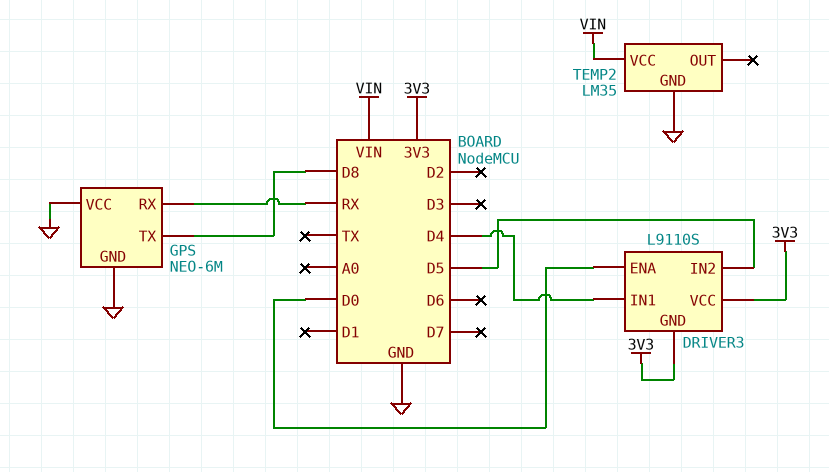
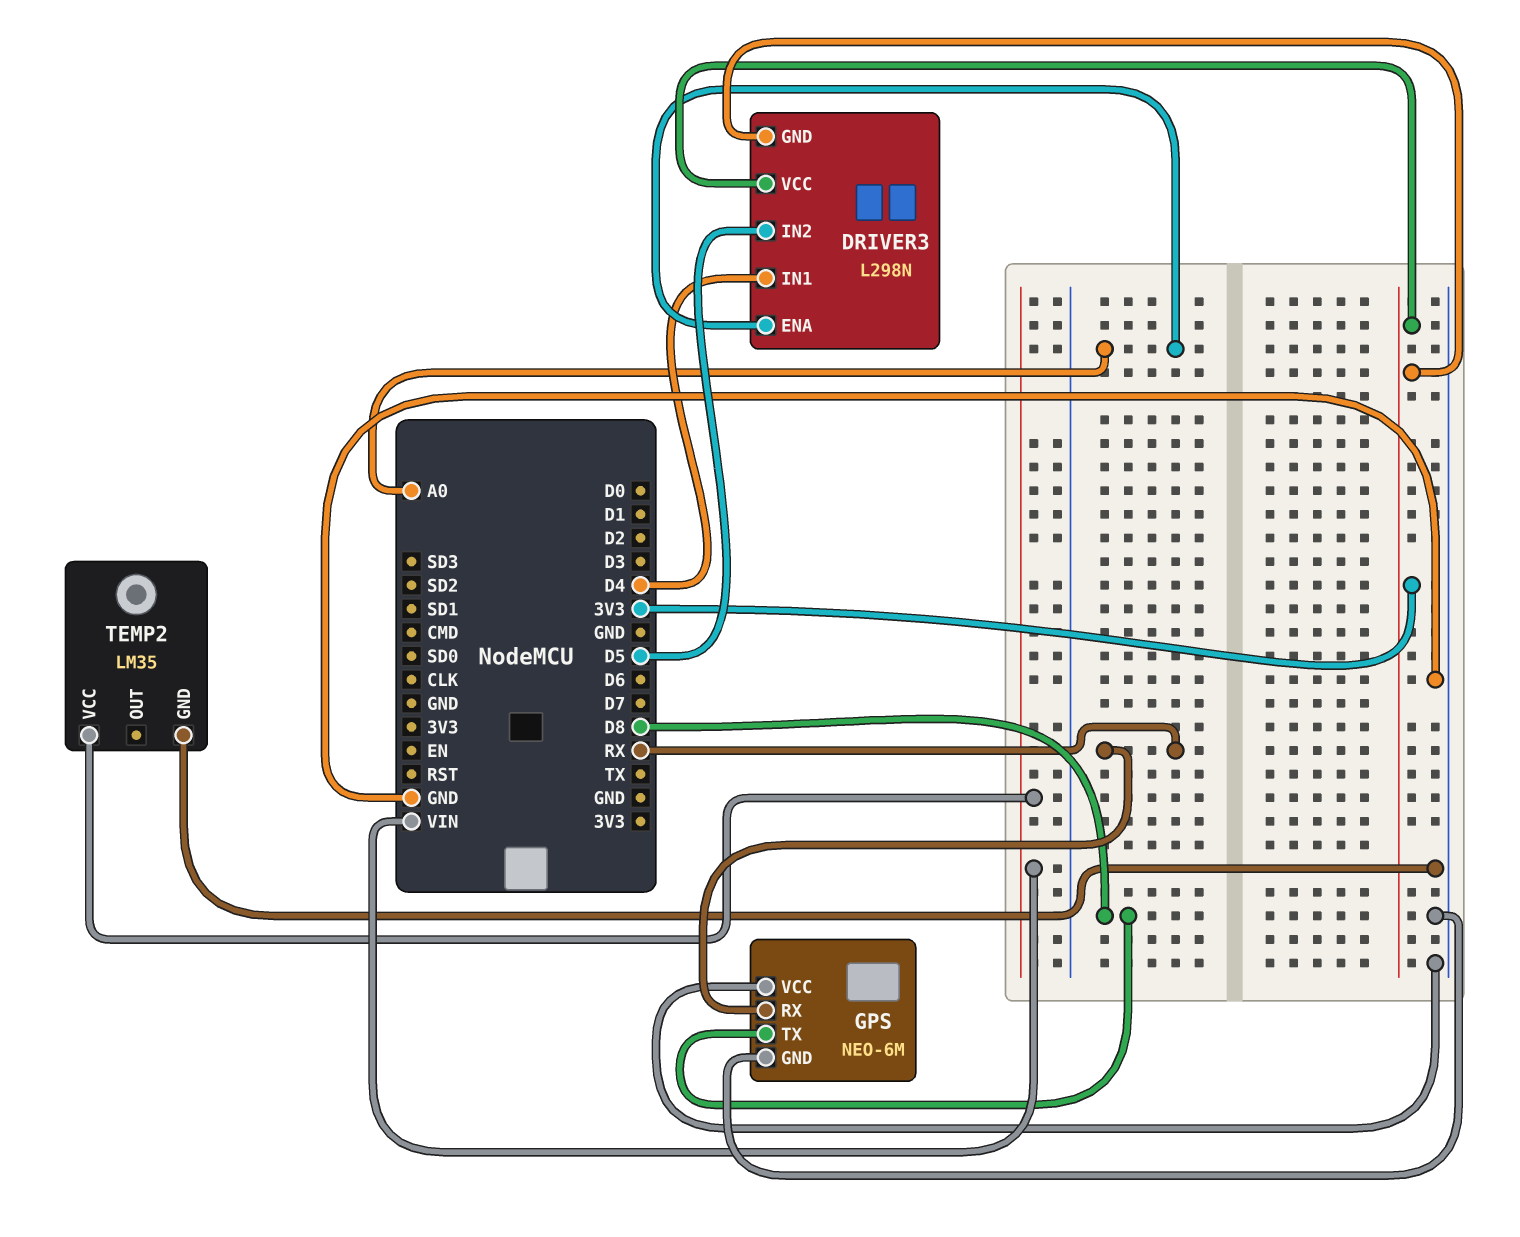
DRIVER3: L9110S -> L298N
DRIVER3 pin ENA: D0 -> A0

